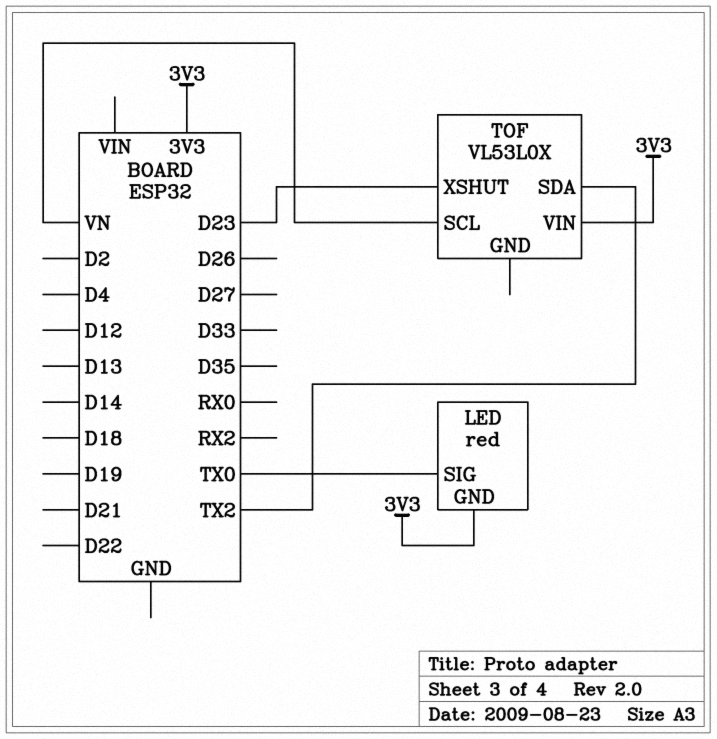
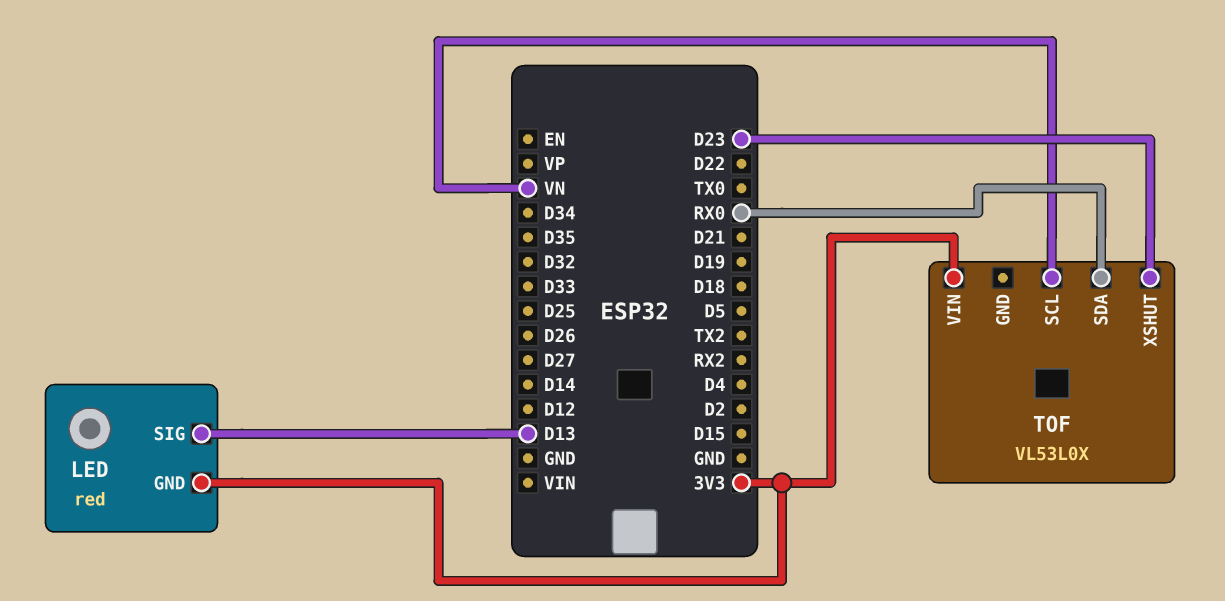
LED pin SIG: TX0 -> D13
TOF pin SDA: TX2 -> RX0

